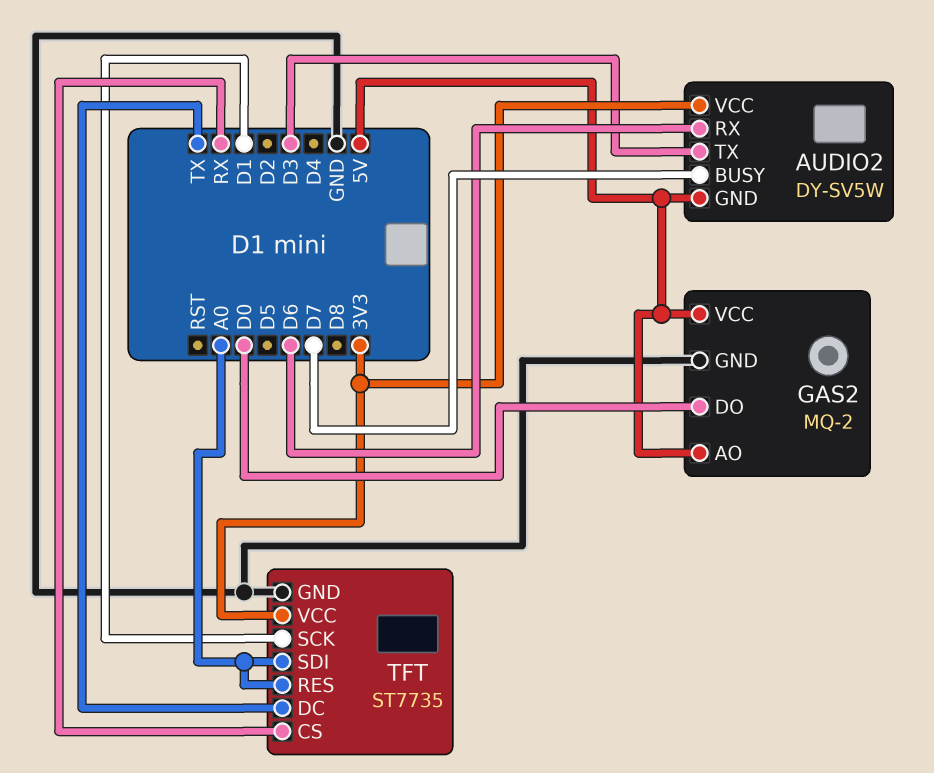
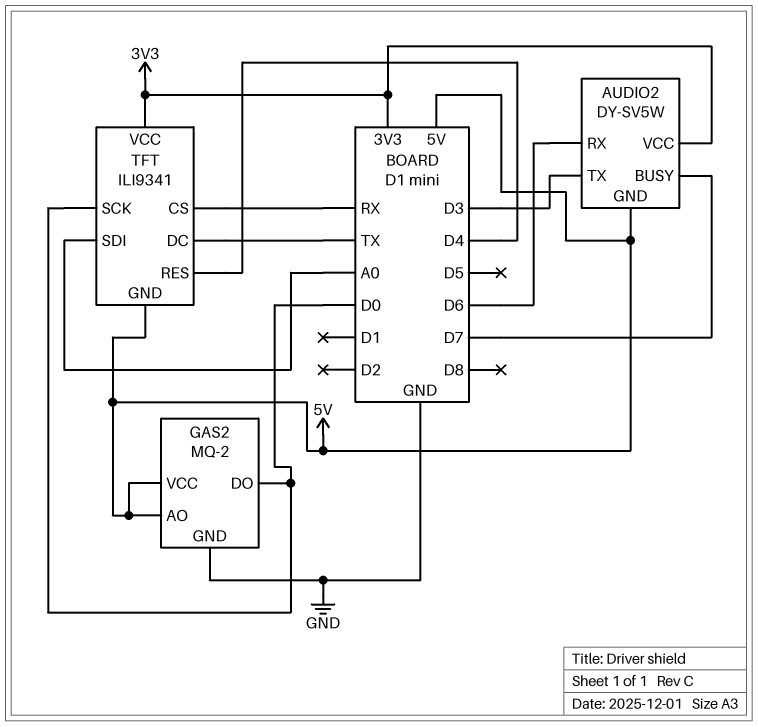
TFT: ST7735 -> ILI9341
TFT pin GND: GND -> 5V
TFT pin RES: A0 -> D4
TFT pin SCK: D1 -> D0

